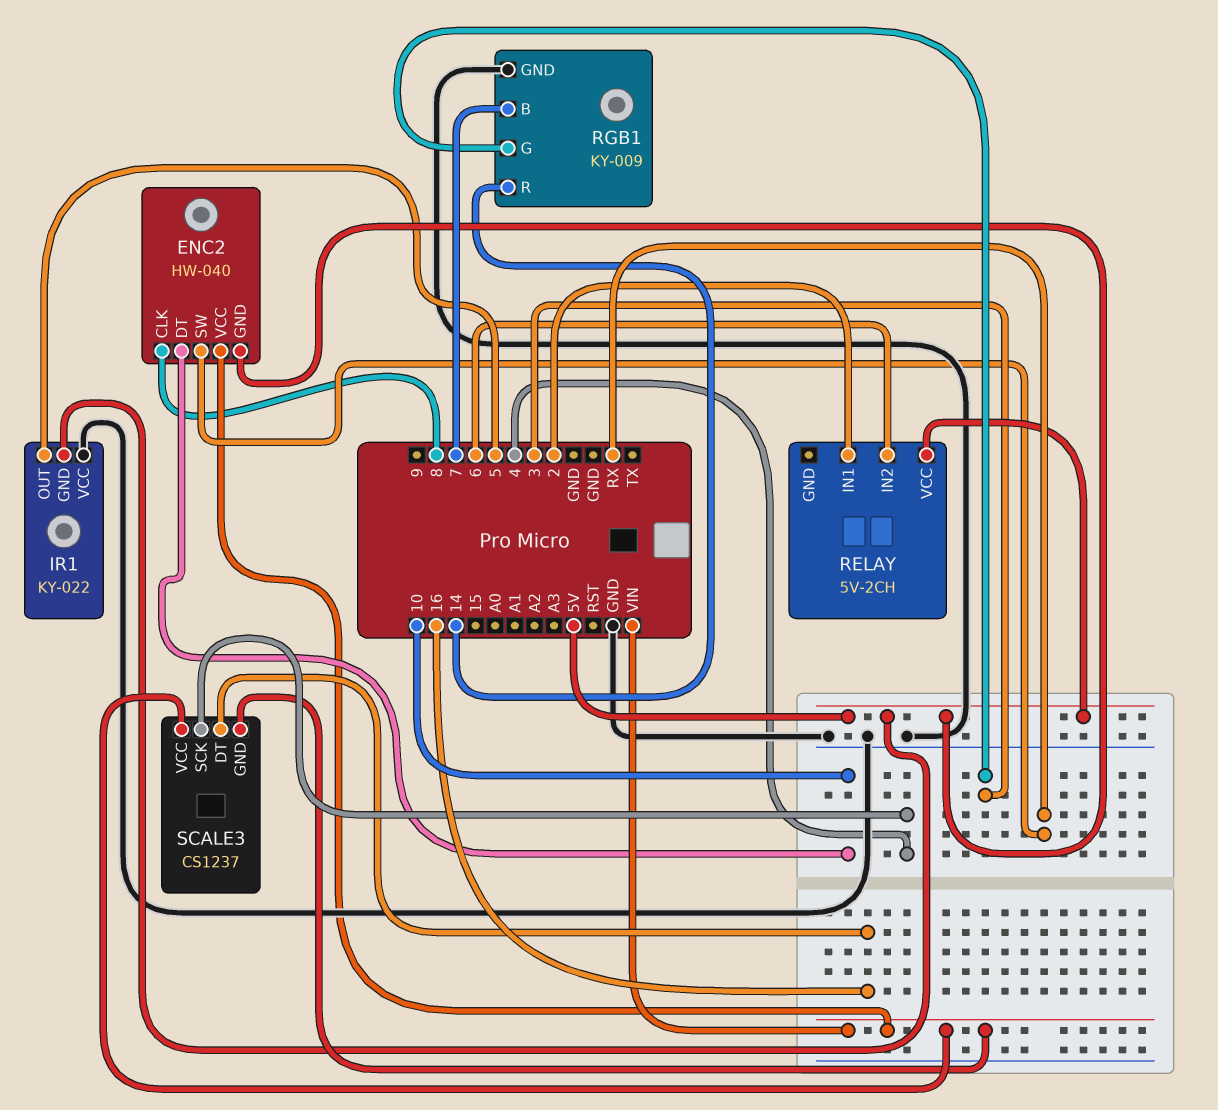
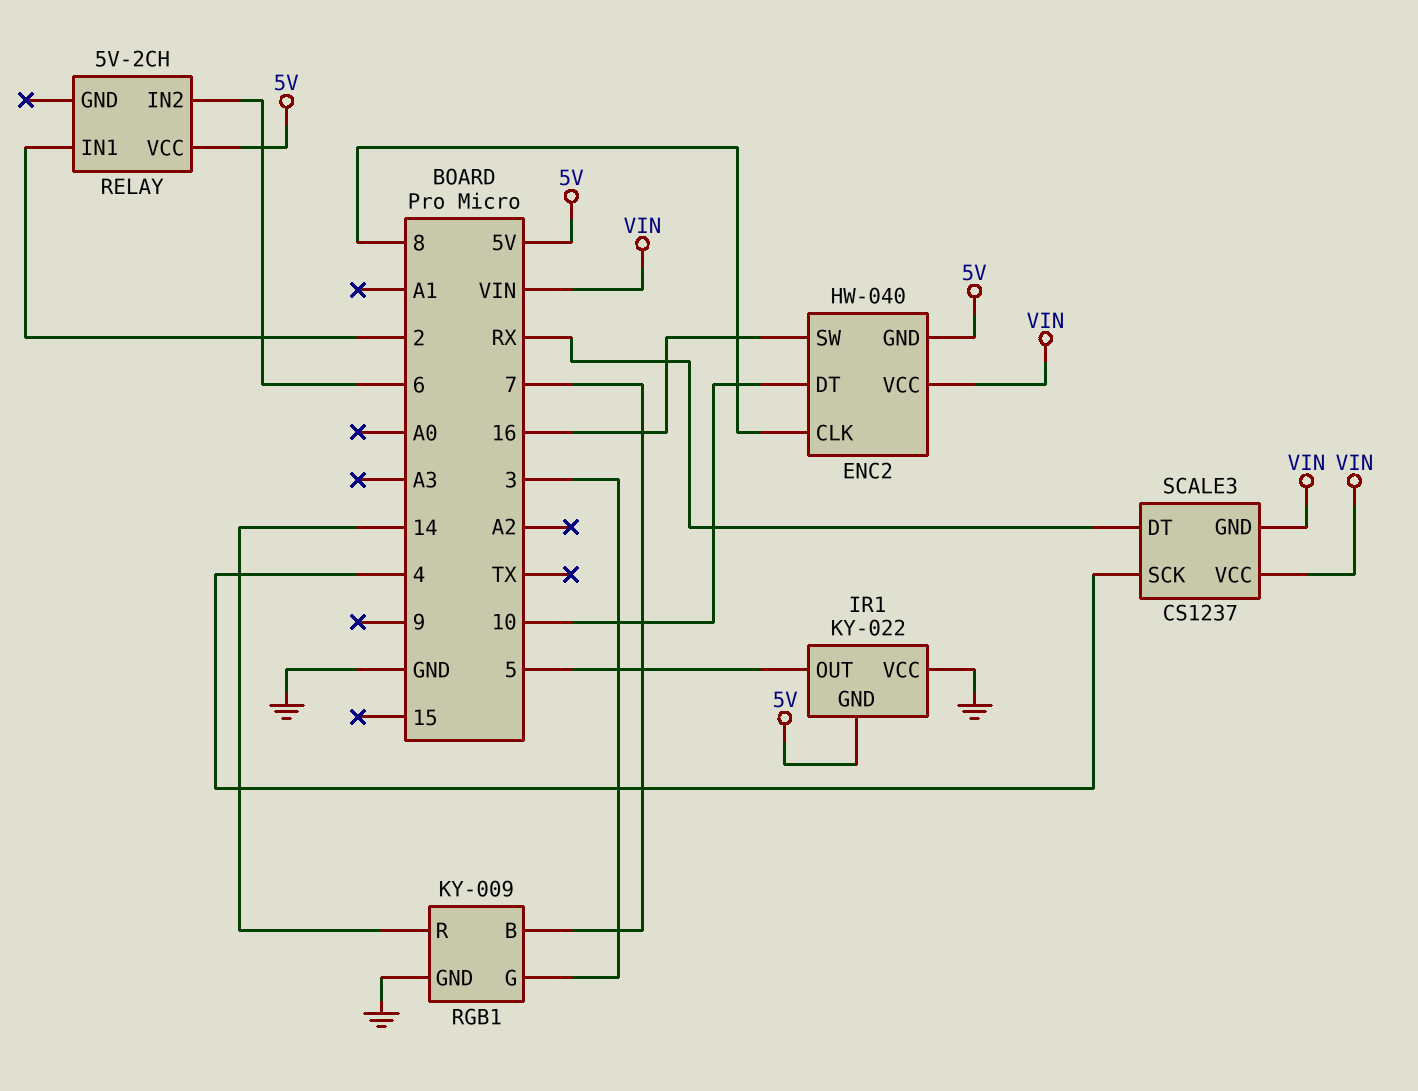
ENC2 pin SW: RX -> 16
SCALE3 pin DT: 16 -> RX

